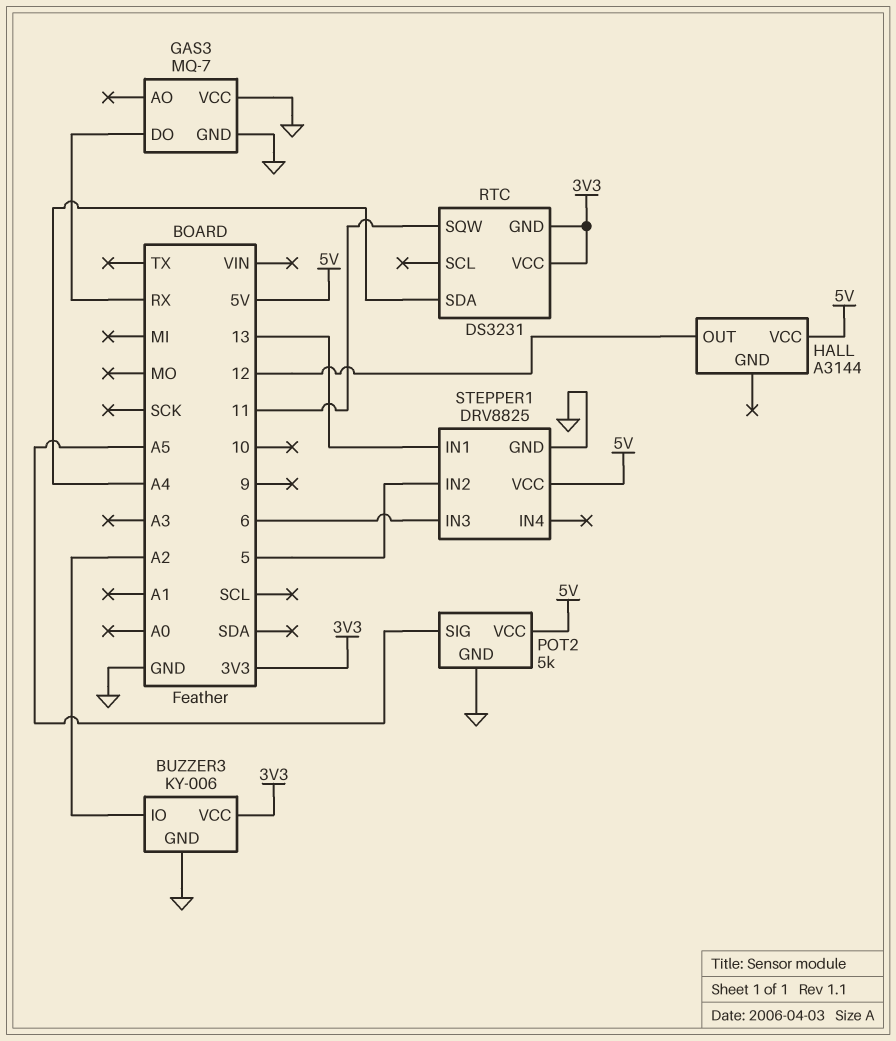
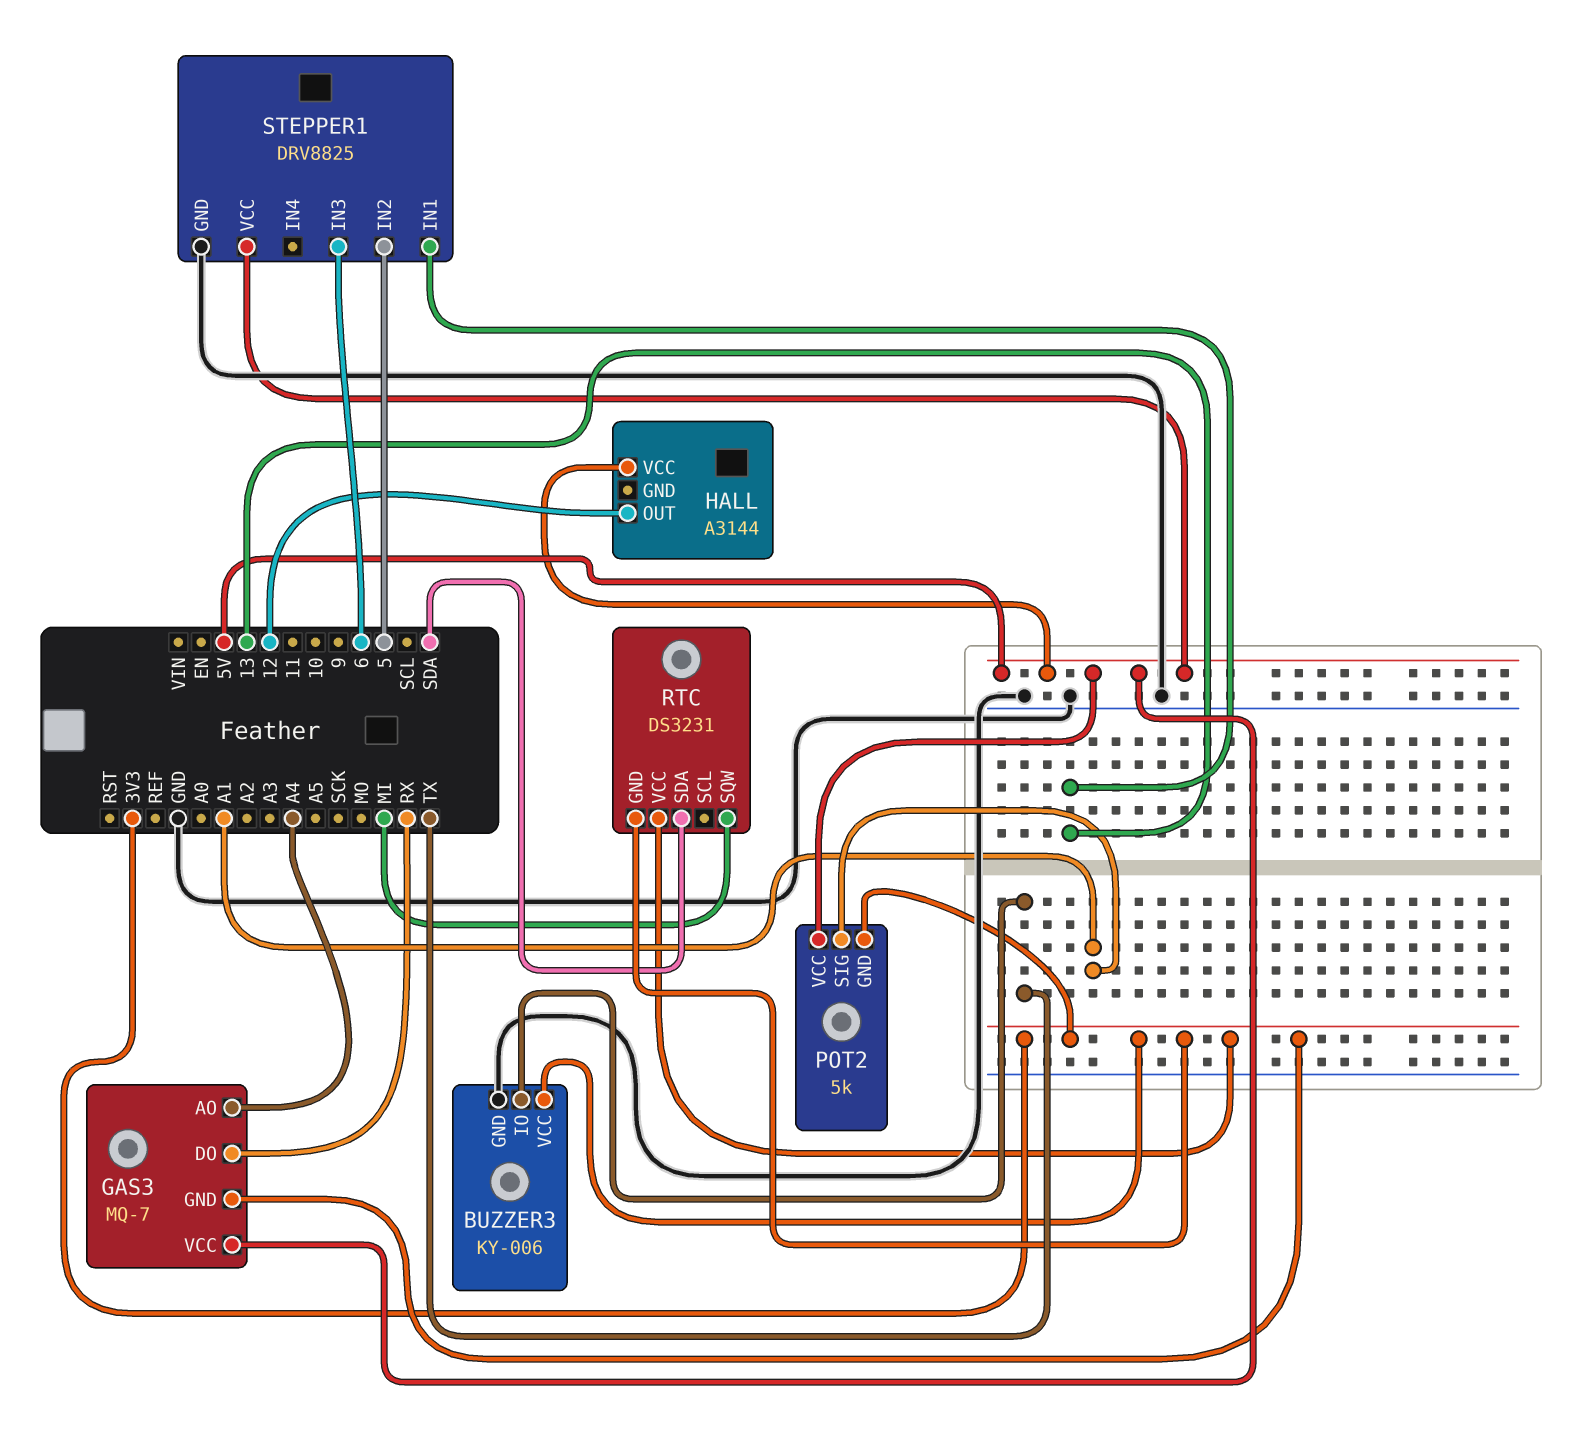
BUZZER3 pin IO: A2 -> TX
GAS3 pin AO: none -> A4
GAS3 pin GND: GND -> 3V3
GAS3 pin VCC: GND -> 5V
POT2 pin GND: GND -> 3V3
POT2 pin SIG: A5 -> A1
RTC pin SDA: A4 -> SDA
RTC pin SQW: 11 -> MI

